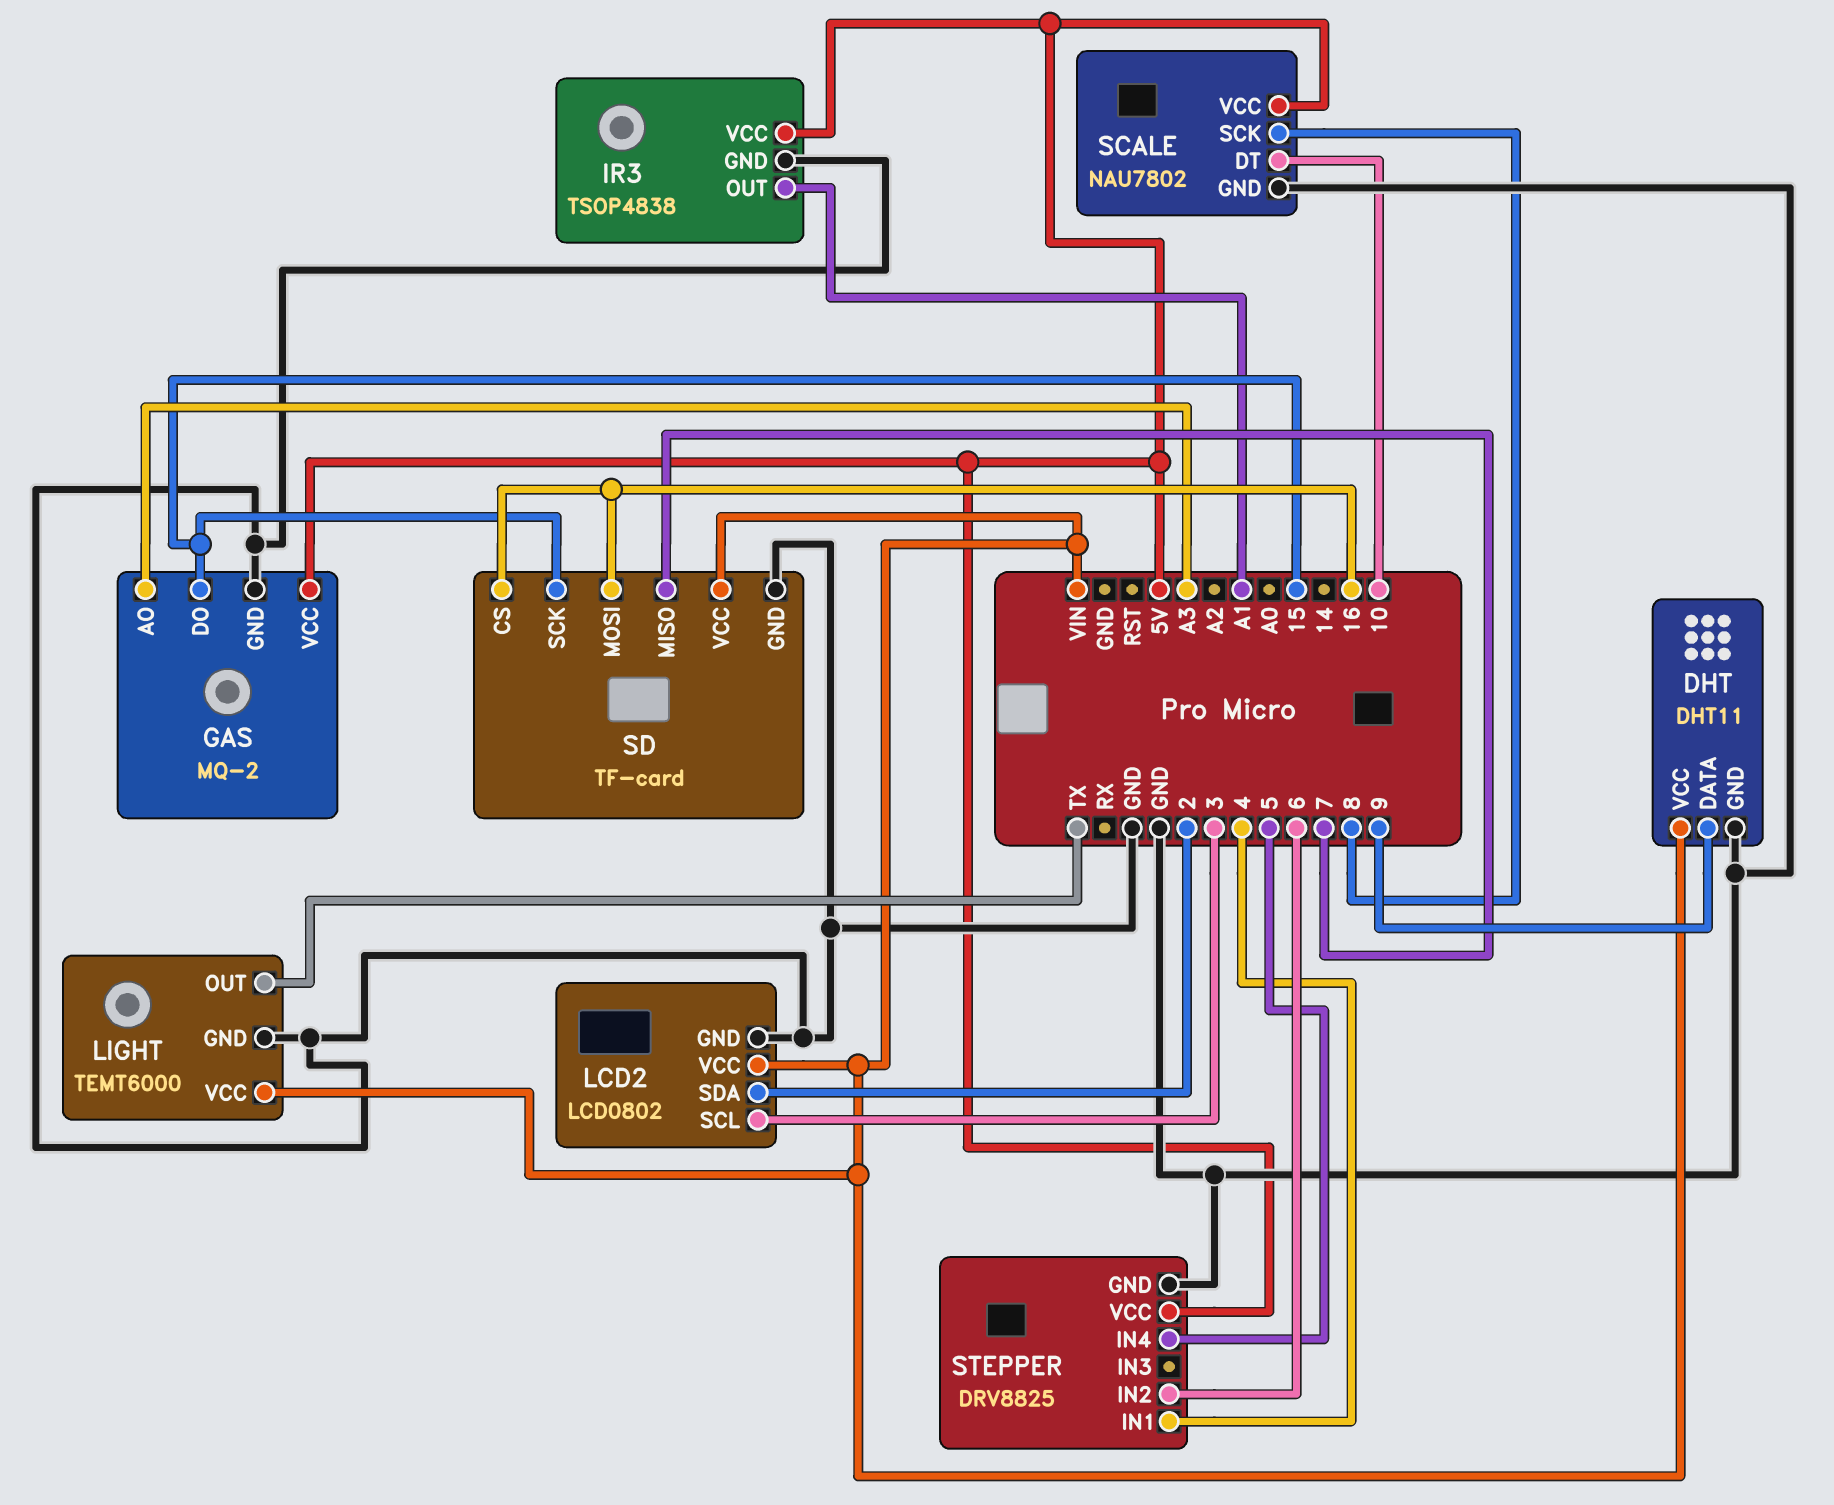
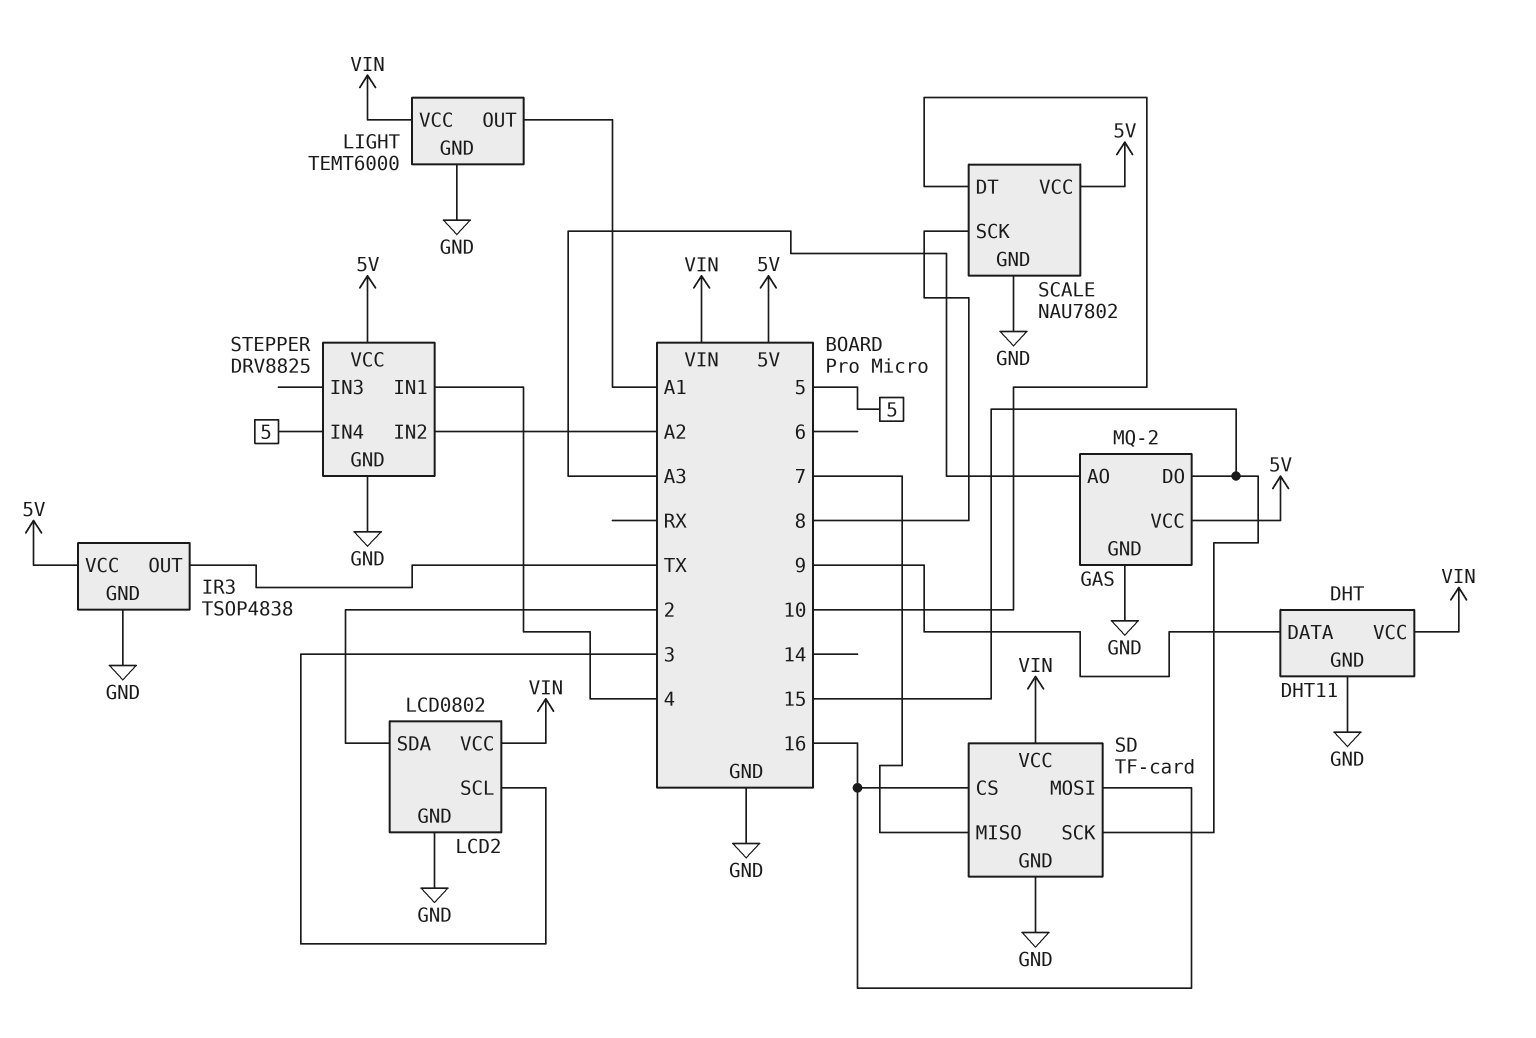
IR3 pin OUT: A1 -> TX
LIGHT pin OUT: TX -> A1
STEPPER pin IN2: 6 -> A2

